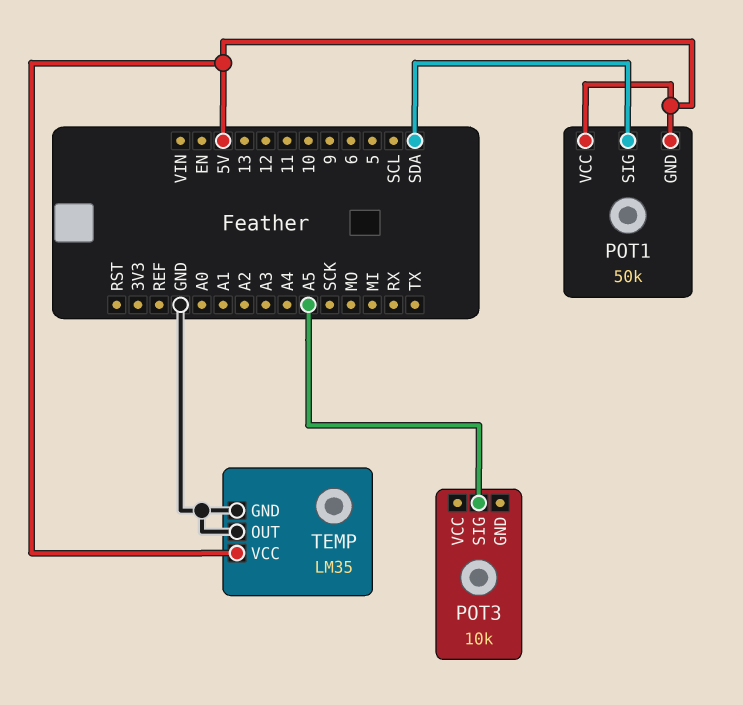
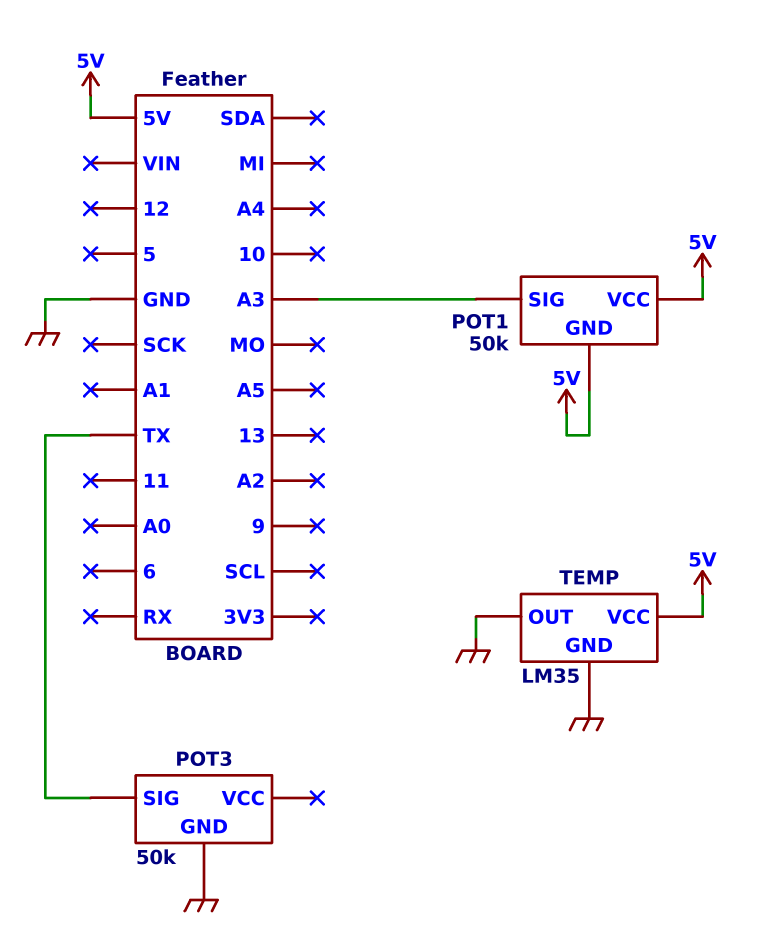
POT1 pin SIG: SDA -> A3
POT3: 10k -> 50k
POT3 pin GND: none -> GND
POT3 pin SIG: A5 -> TX

